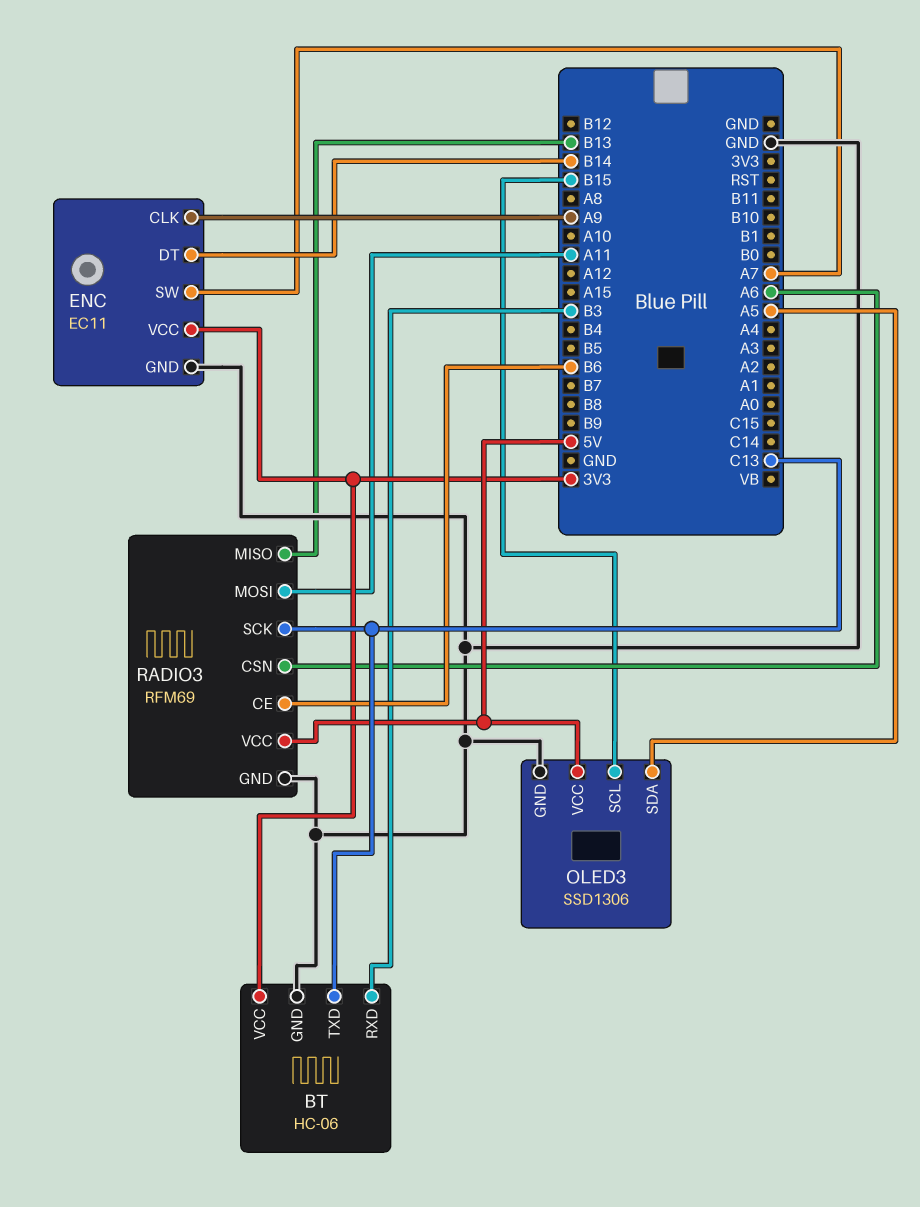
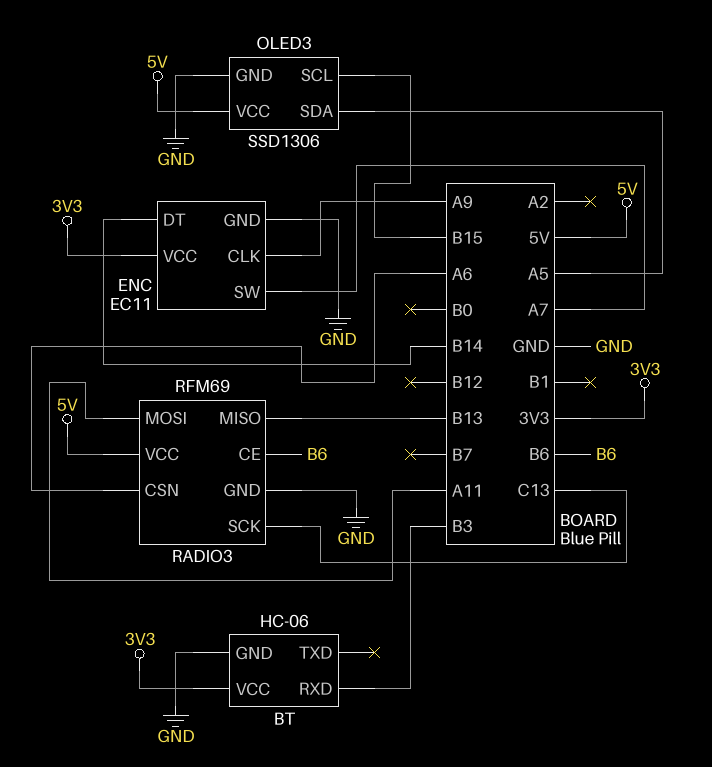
BT pin TXD: C13 -> none

